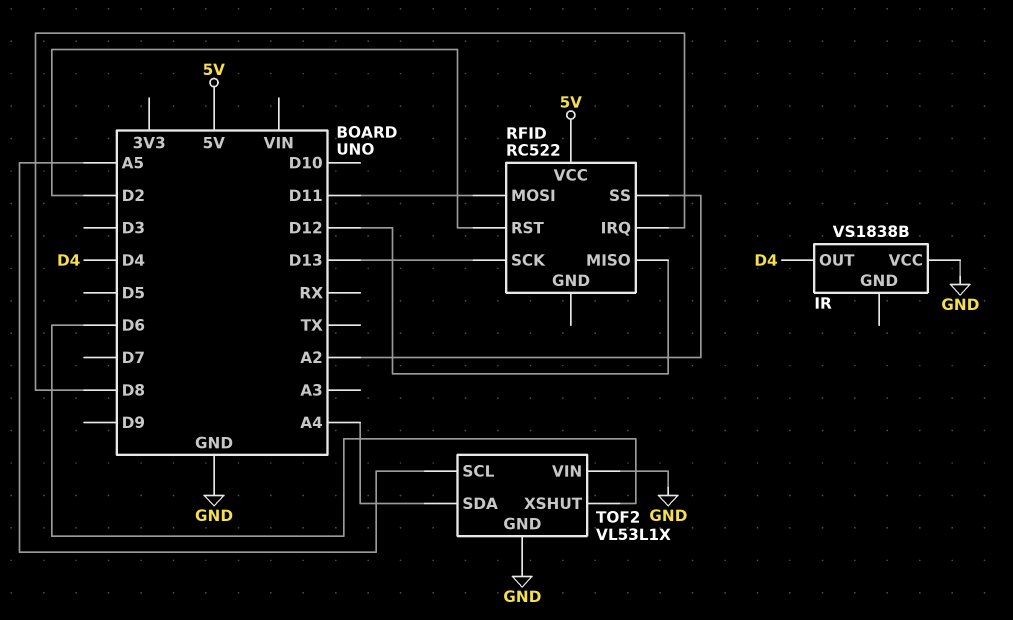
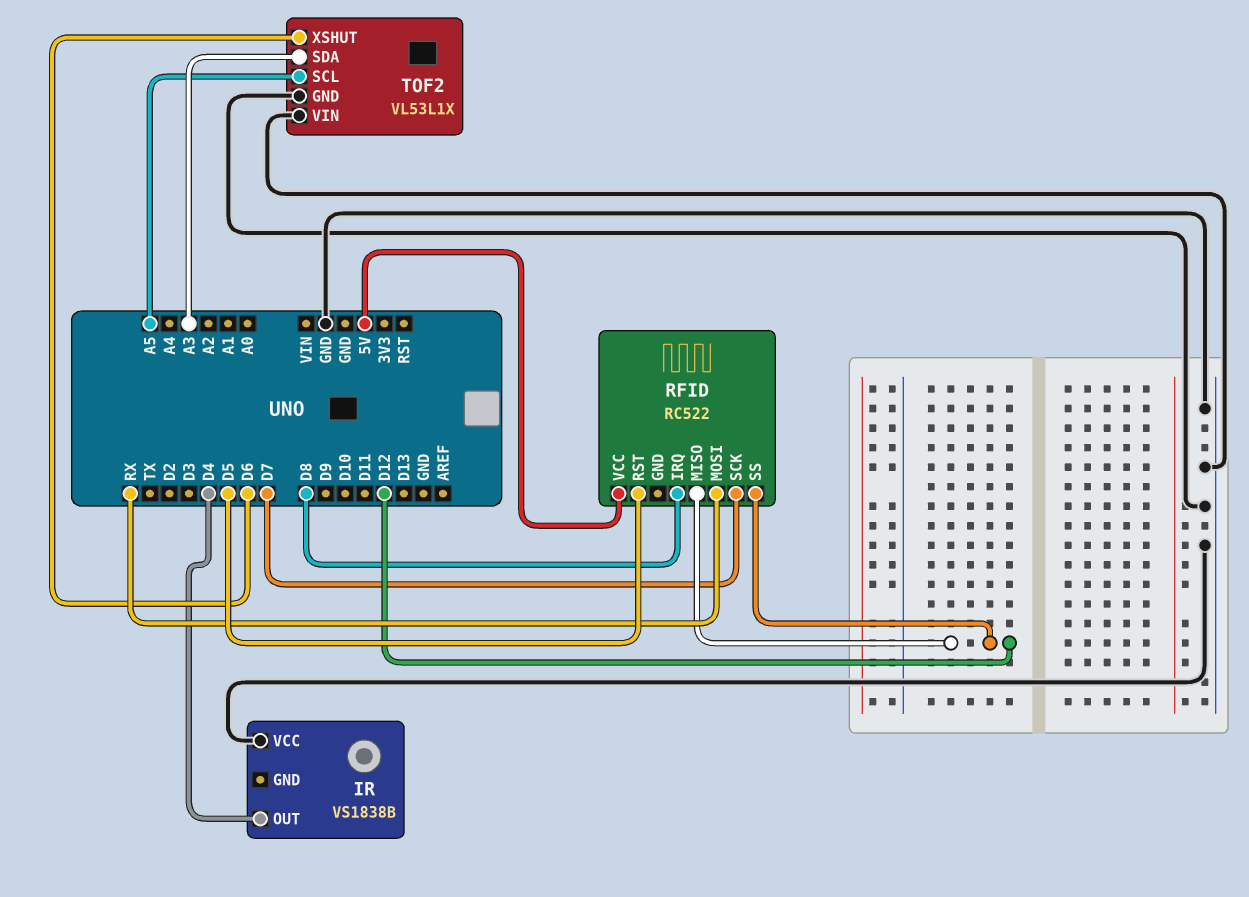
RFID pin MOSI: D11 -> RX
RFID pin RST: D2 -> D5
RFID pin SCK: D13 -> D7
RFID pin SS: A2 -> D12
TOF2 pin SDA: A4 -> A3

